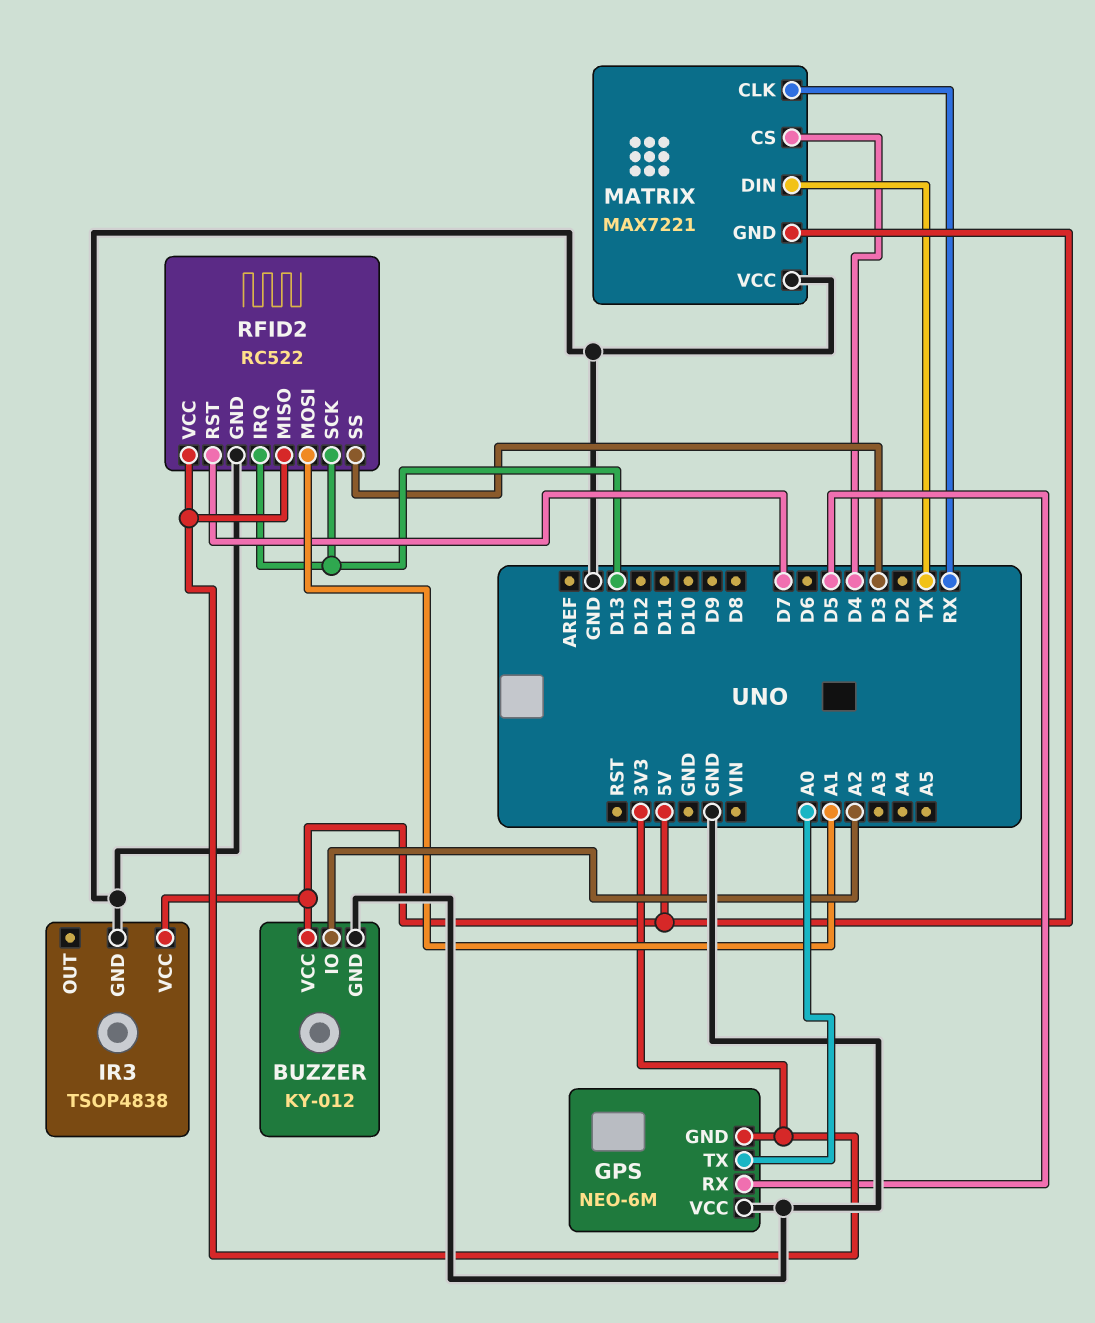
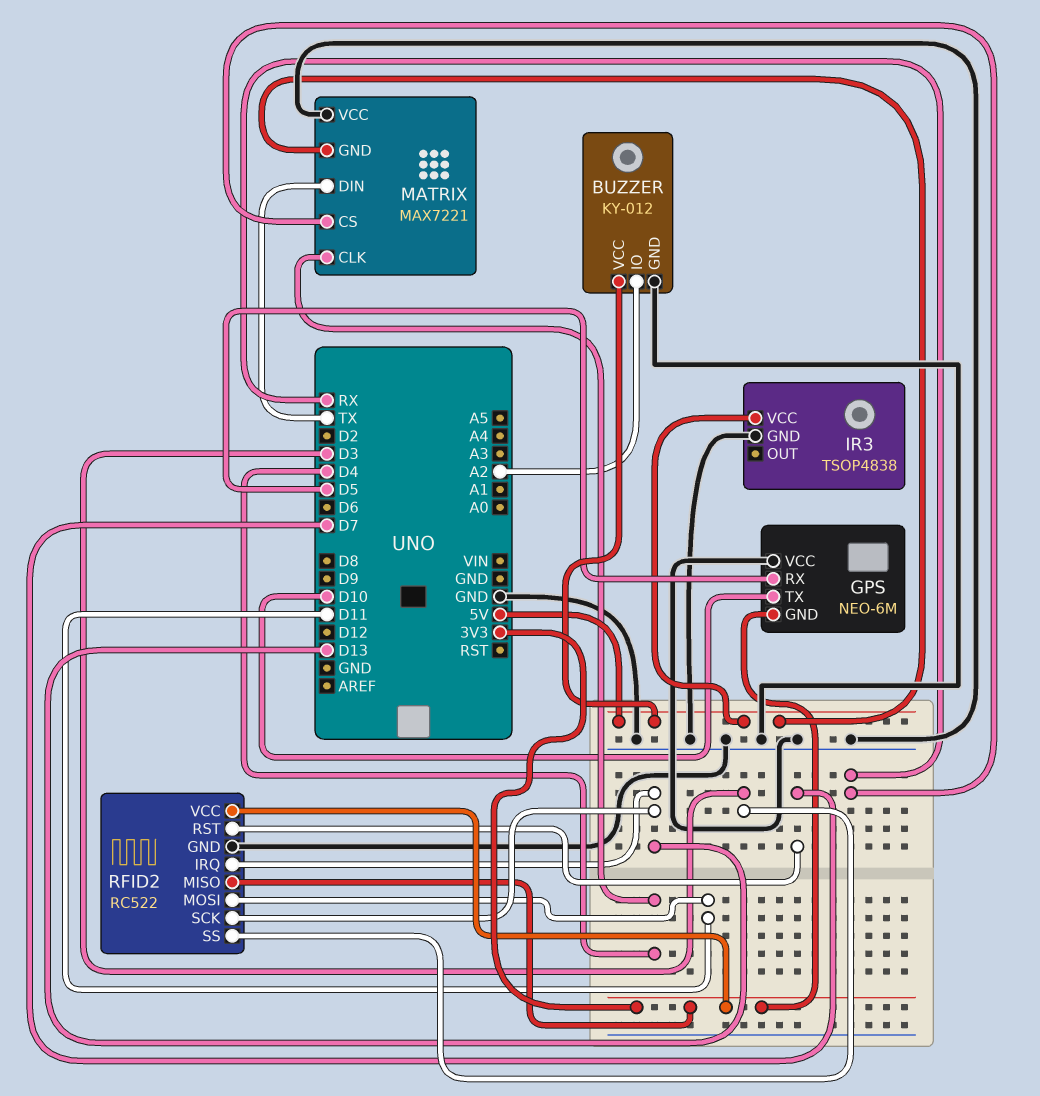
GPS pin TX: A0 -> D10
MATRIX pin CLK: RX -> D4
MATRIX pin CS: D4 -> RX
RFID2 pin MOSI: A1 -> D11

